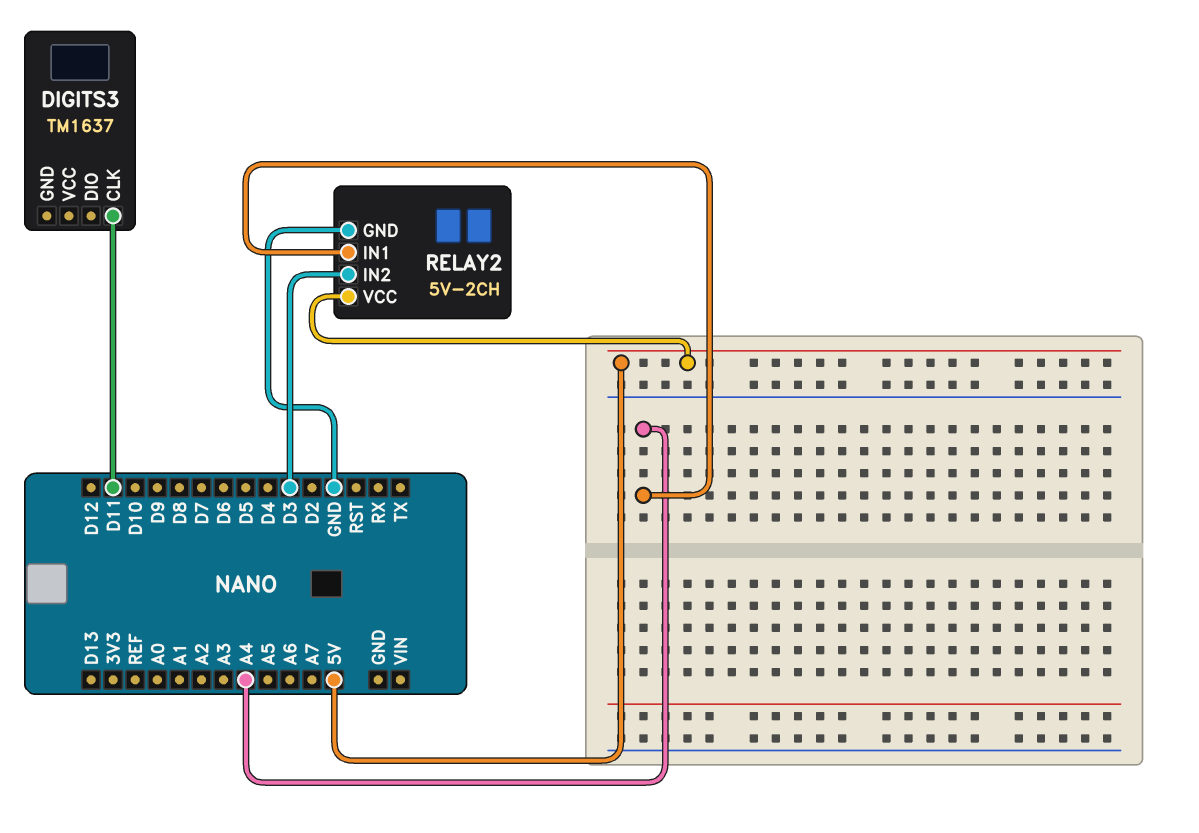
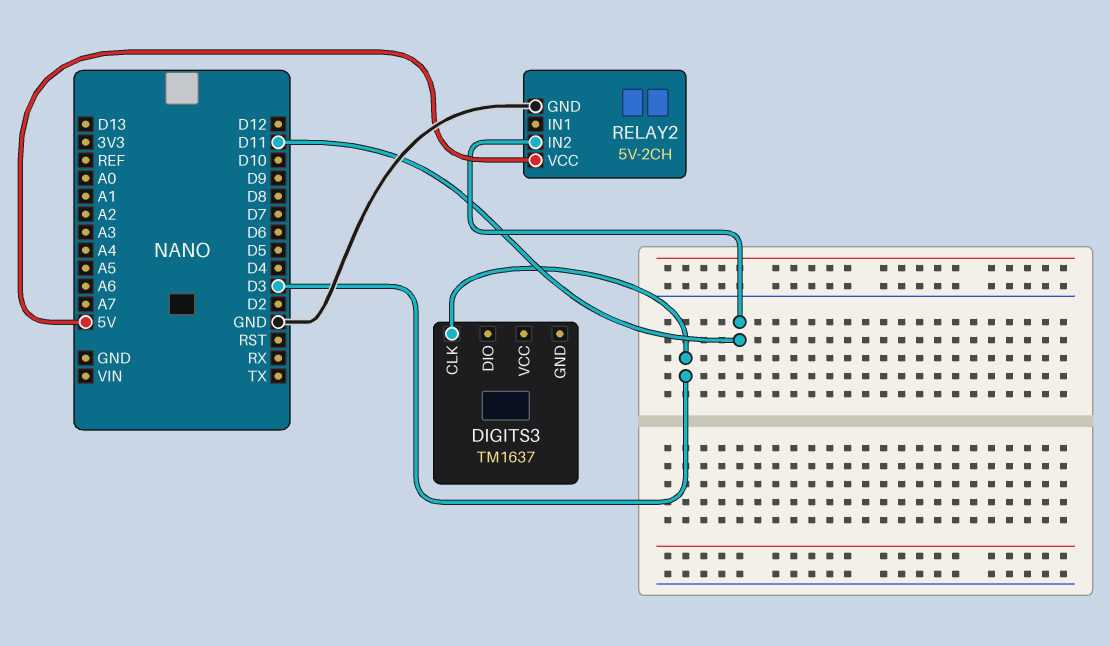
DIGITS3 pin CLK: D11 -> D3
RELAY2 pin IN1: A4 -> none
RELAY2 pin IN2: D3 -> D11

